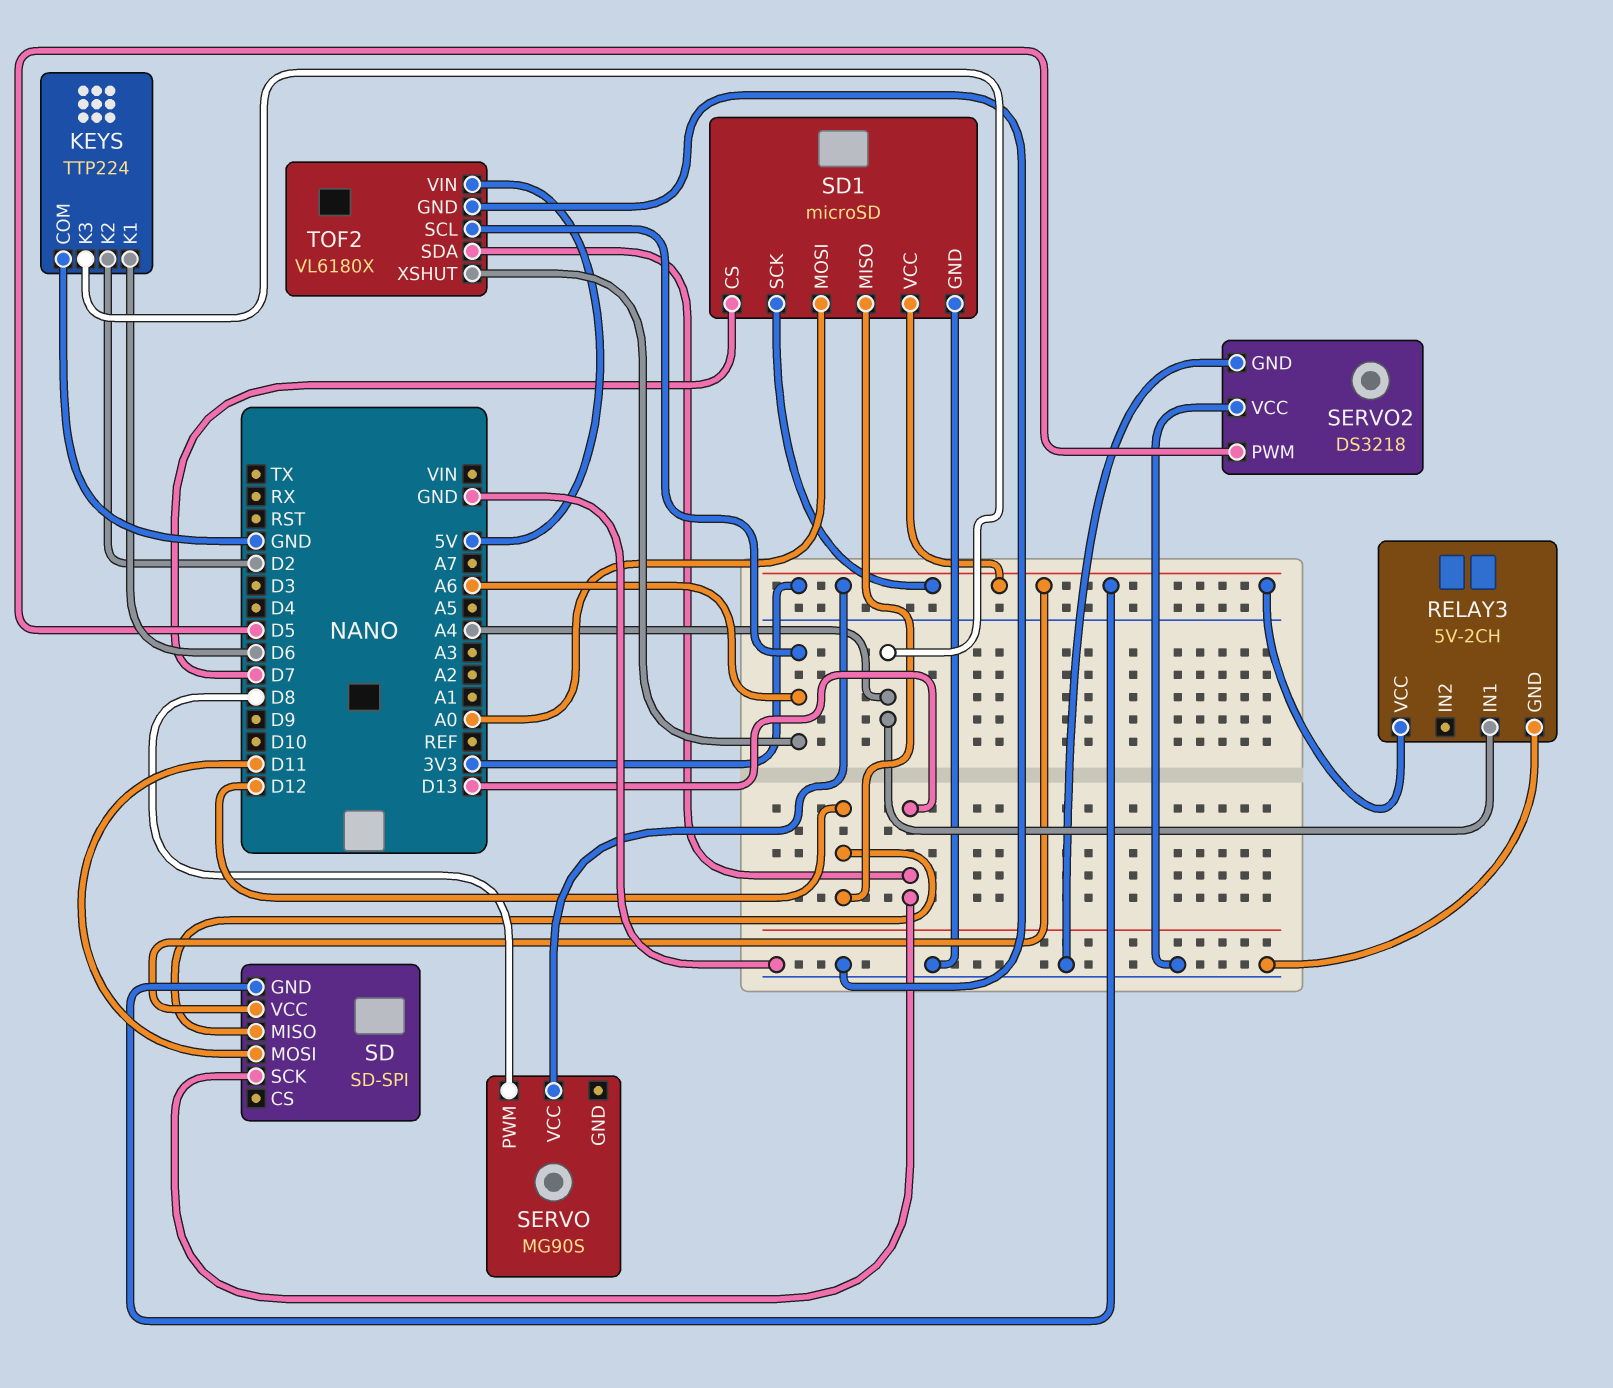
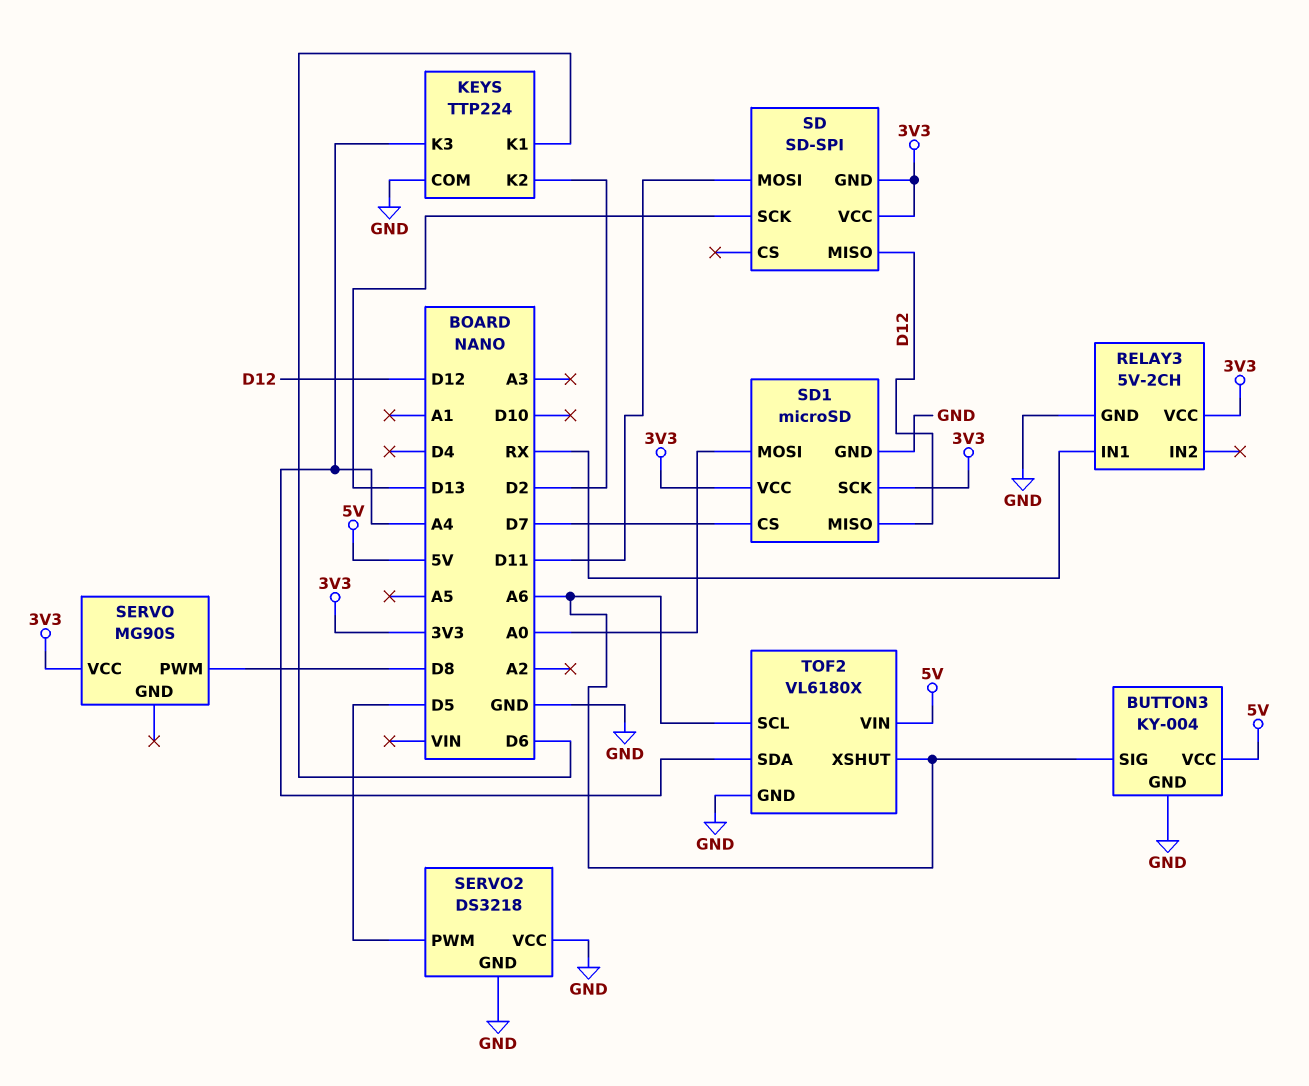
BUTTON3: none -> KY-004
BUTTON3 pin GND: none -> GND
BUTTON3 pin SIG: none -> A6
BUTTON3 pin VCC: none -> 5V
RELAY3 pin IN1: A4 -> RX
TOF2 pin SDA: D13 -> A4

